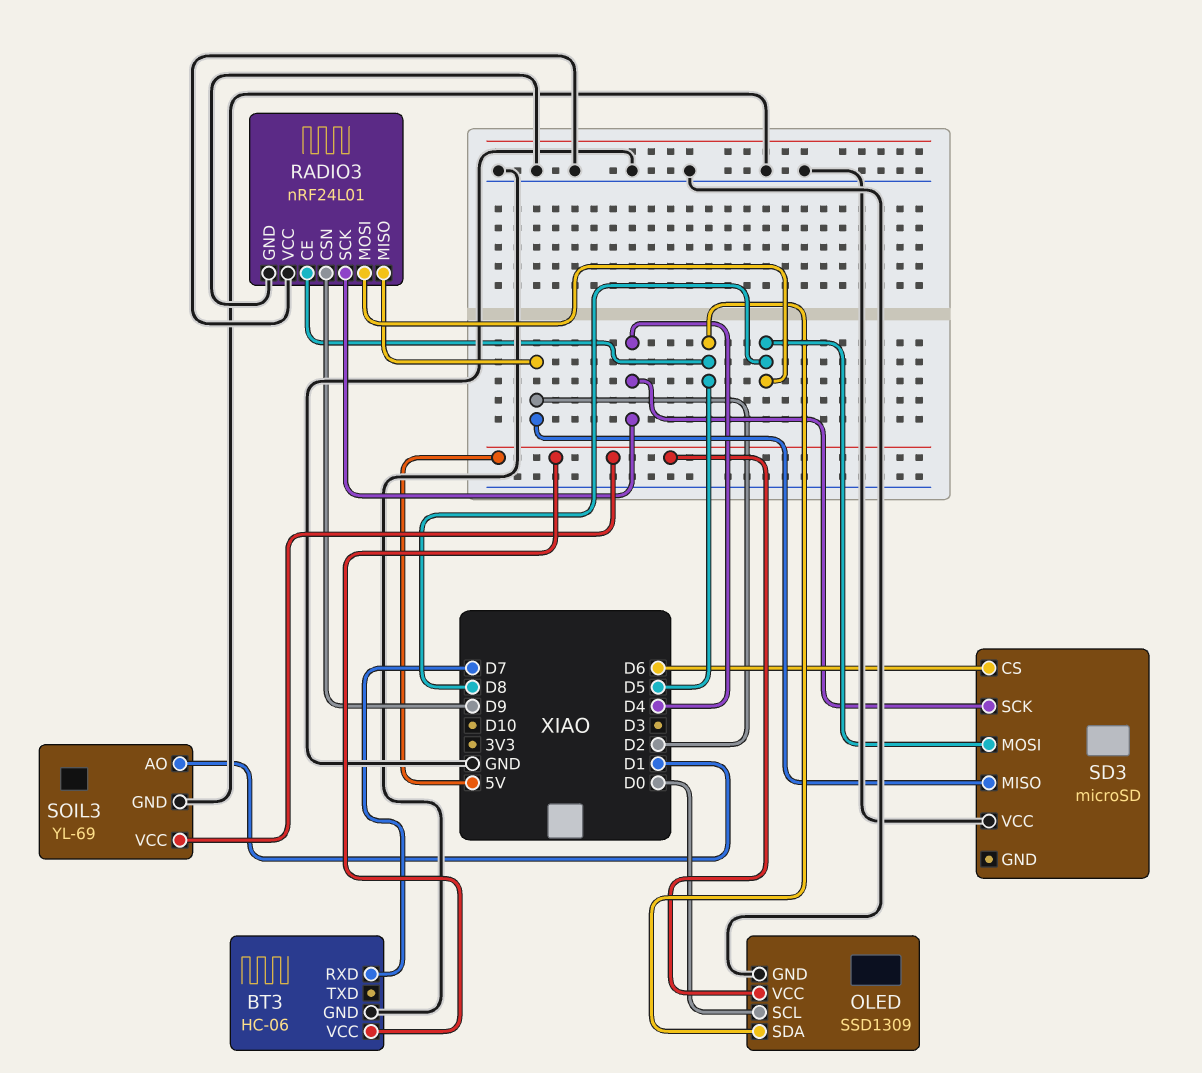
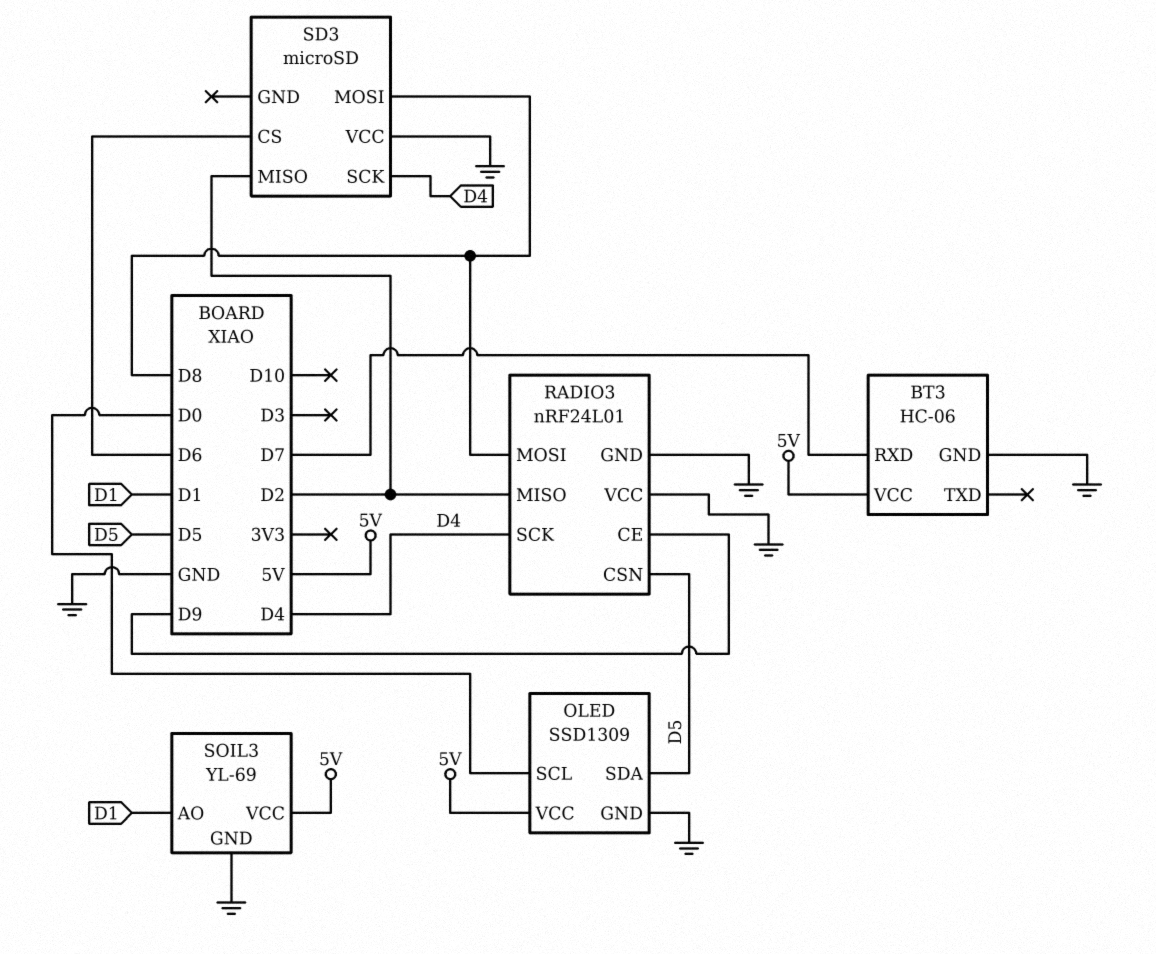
RADIO3 pin CE: D5 -> D9
RADIO3 pin CSN: D9 -> D5

